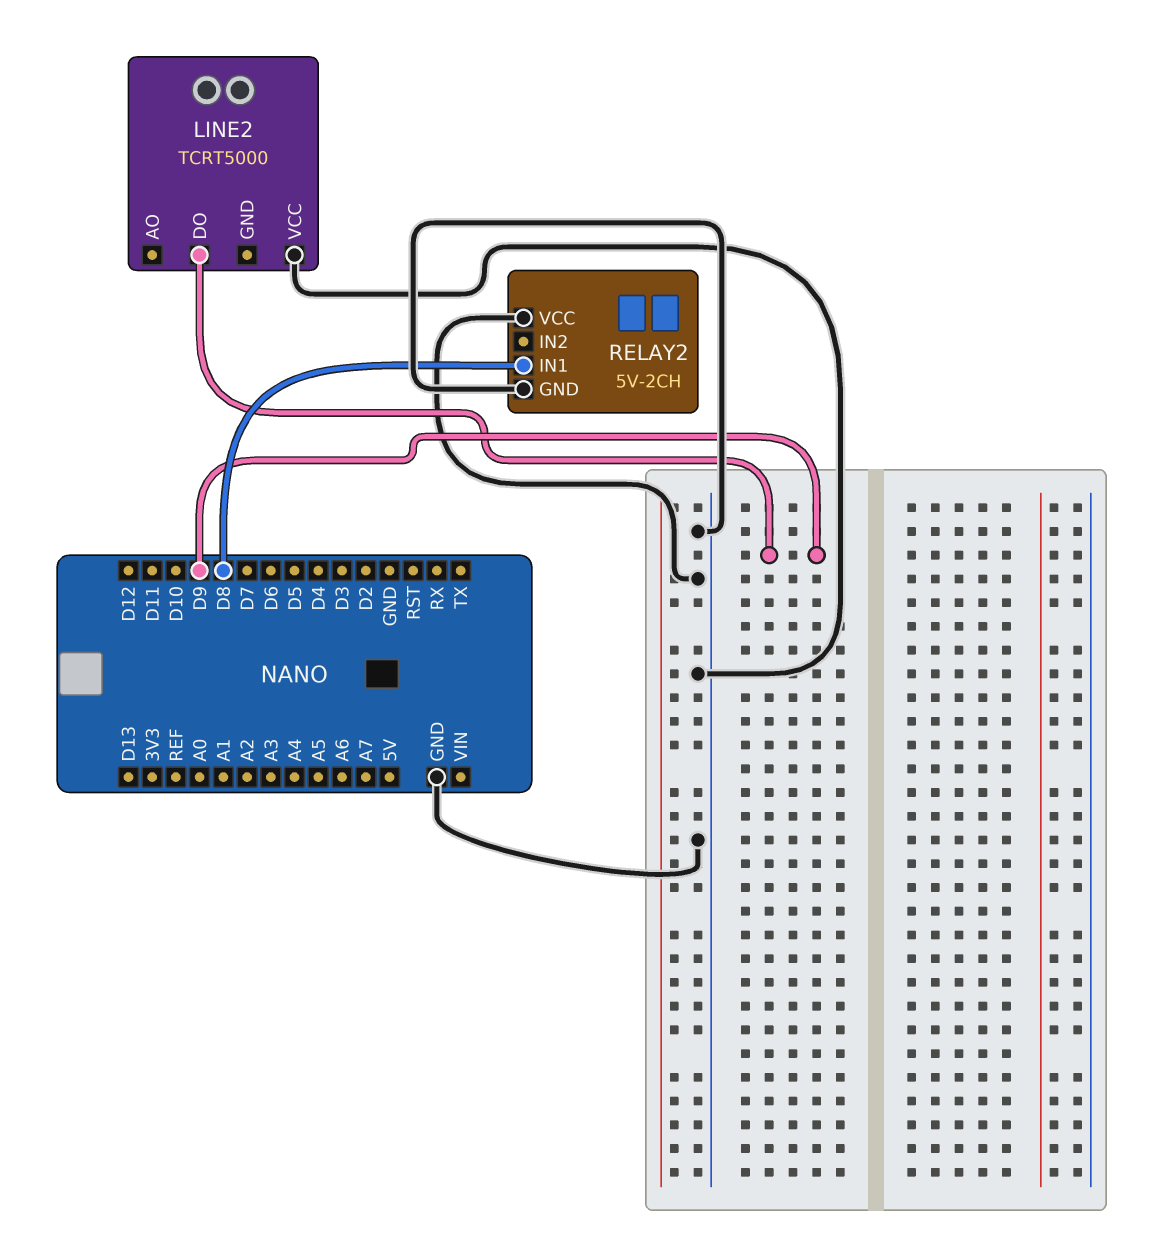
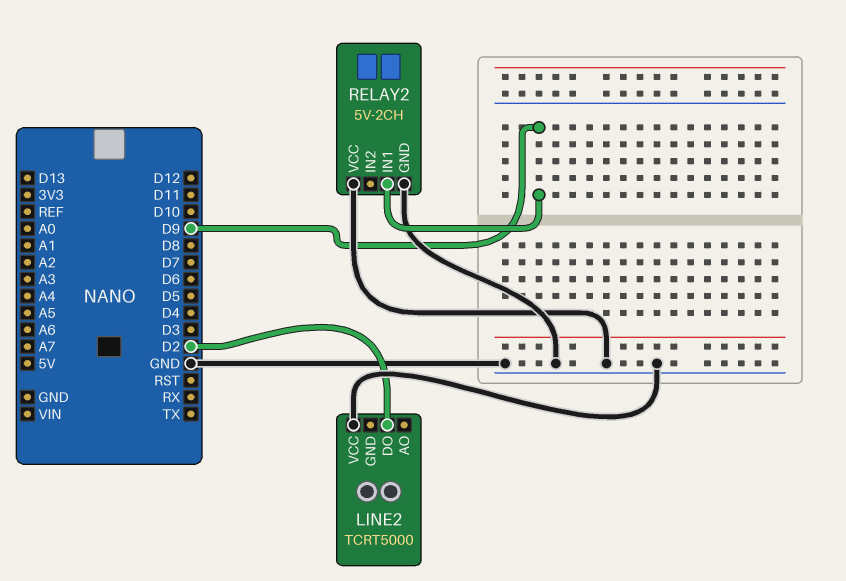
LINE2 pin DO: D9 -> D2
RELAY2 pin IN1: D8 -> D9

